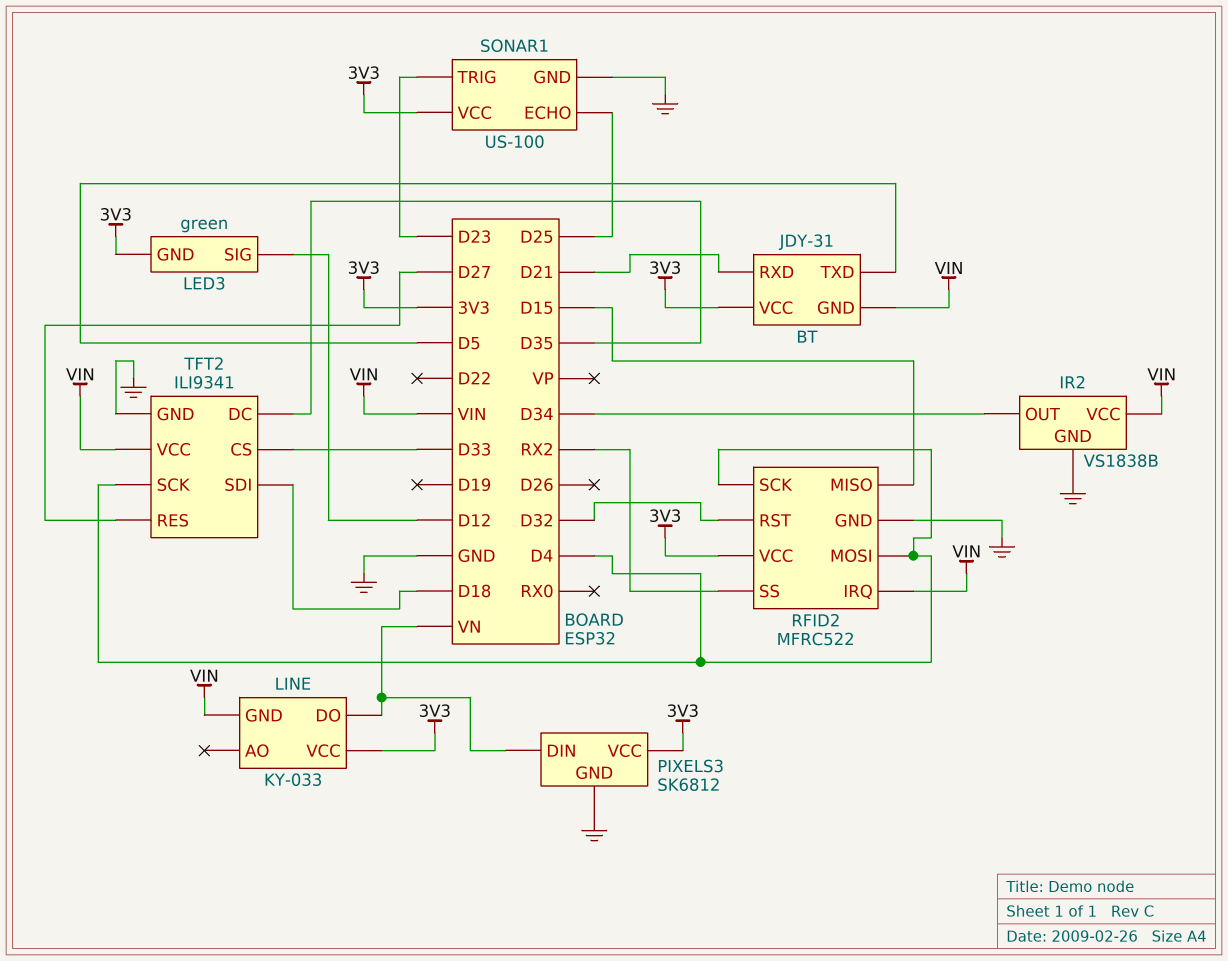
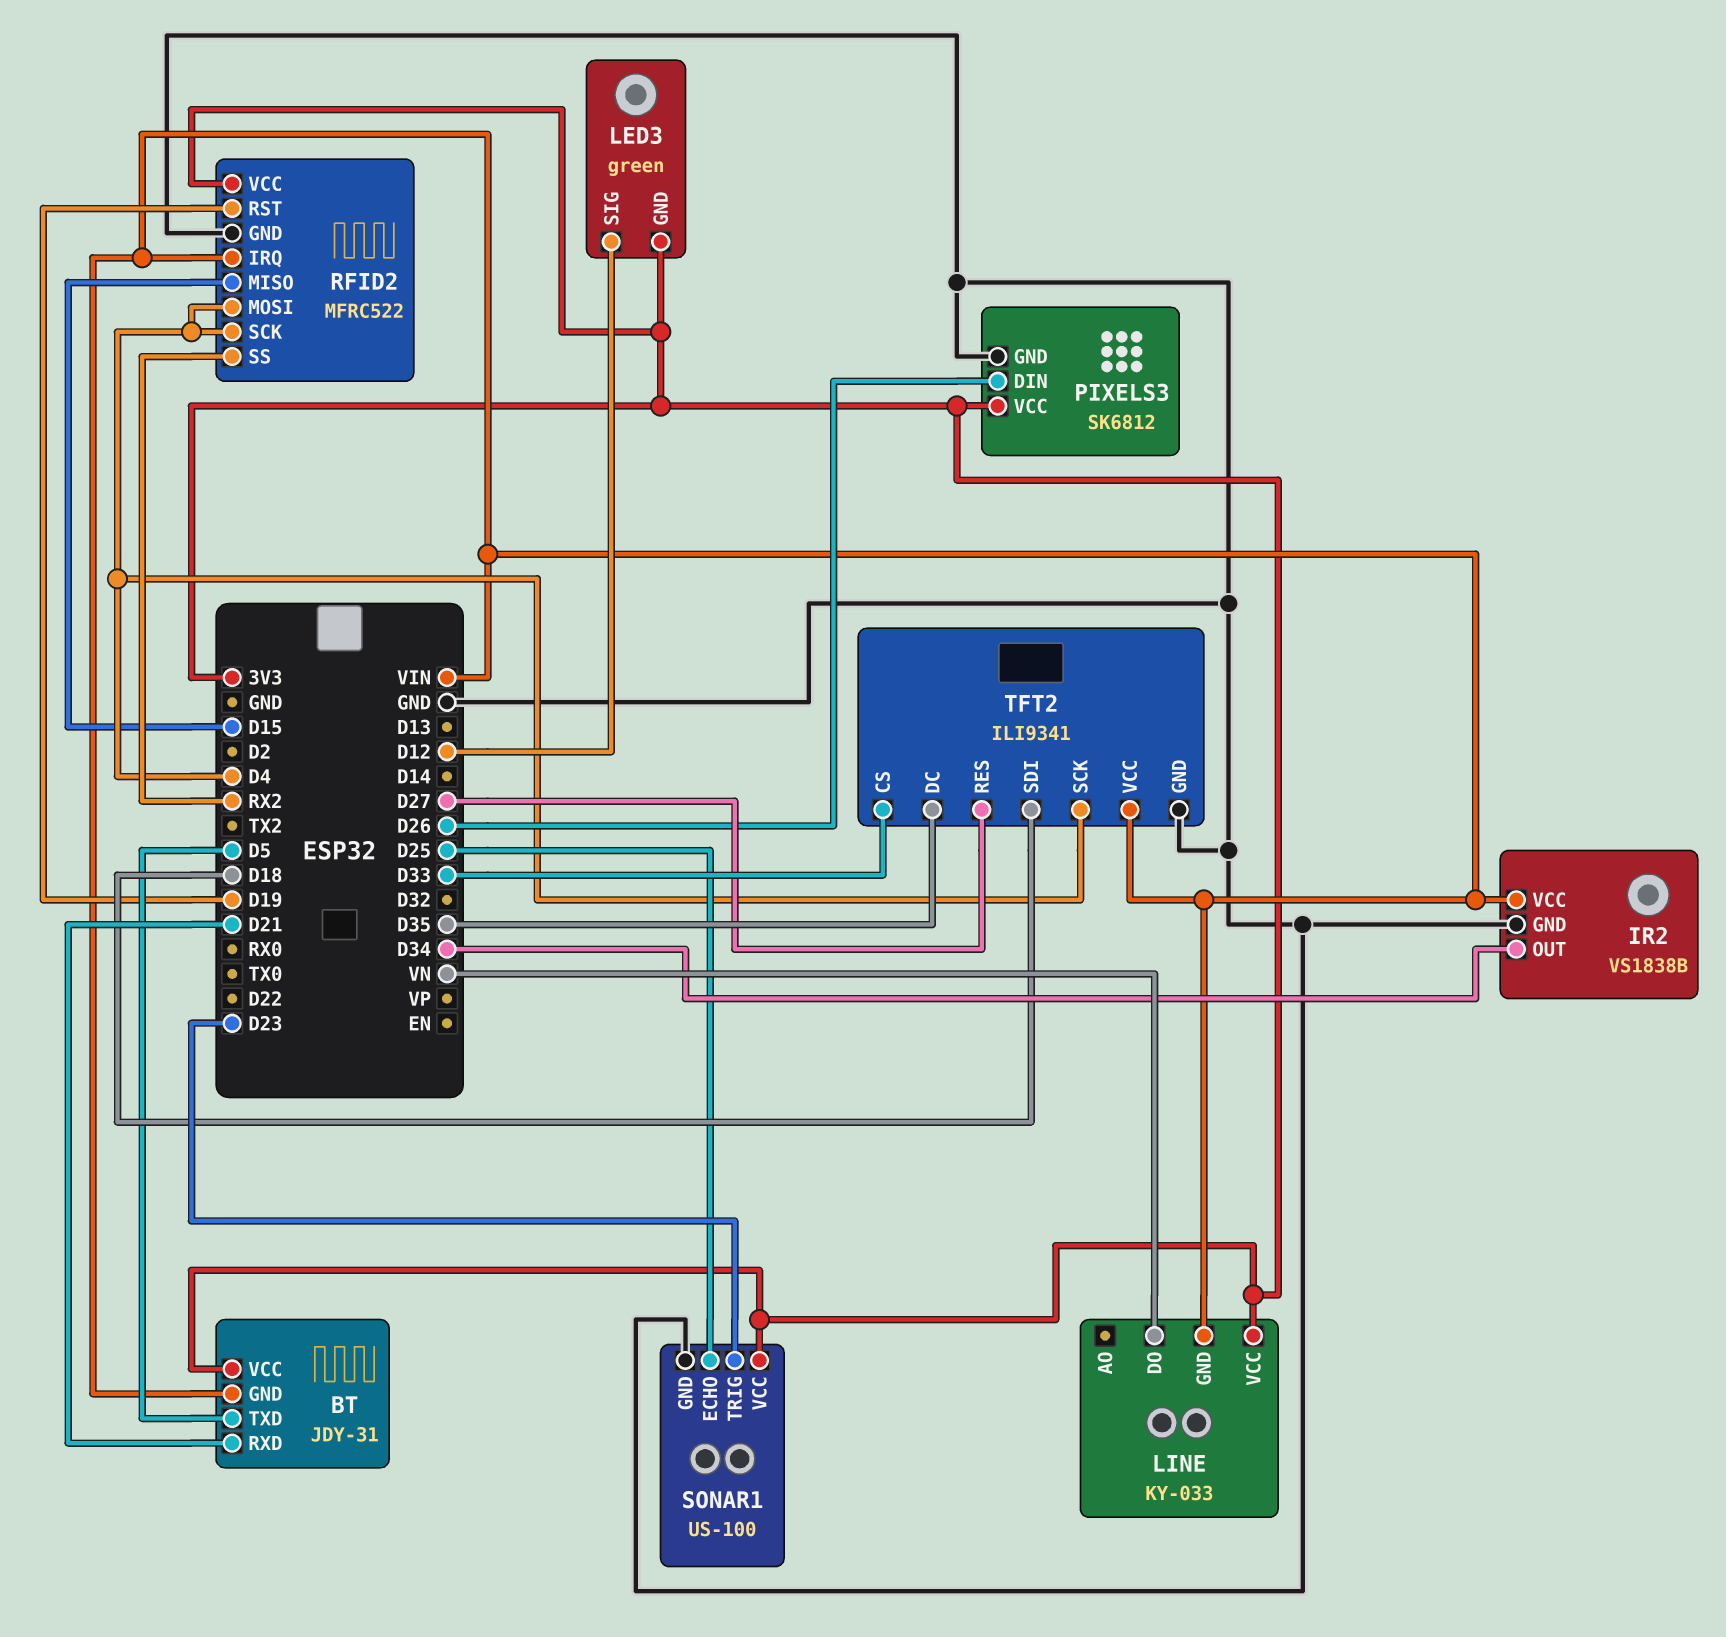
PIXELS3 pin DIN: VN -> D26
RFID2 pin RST: D32 -> D19

